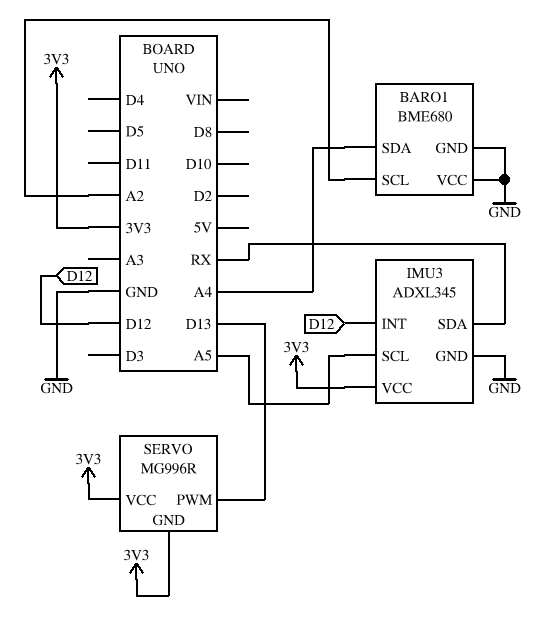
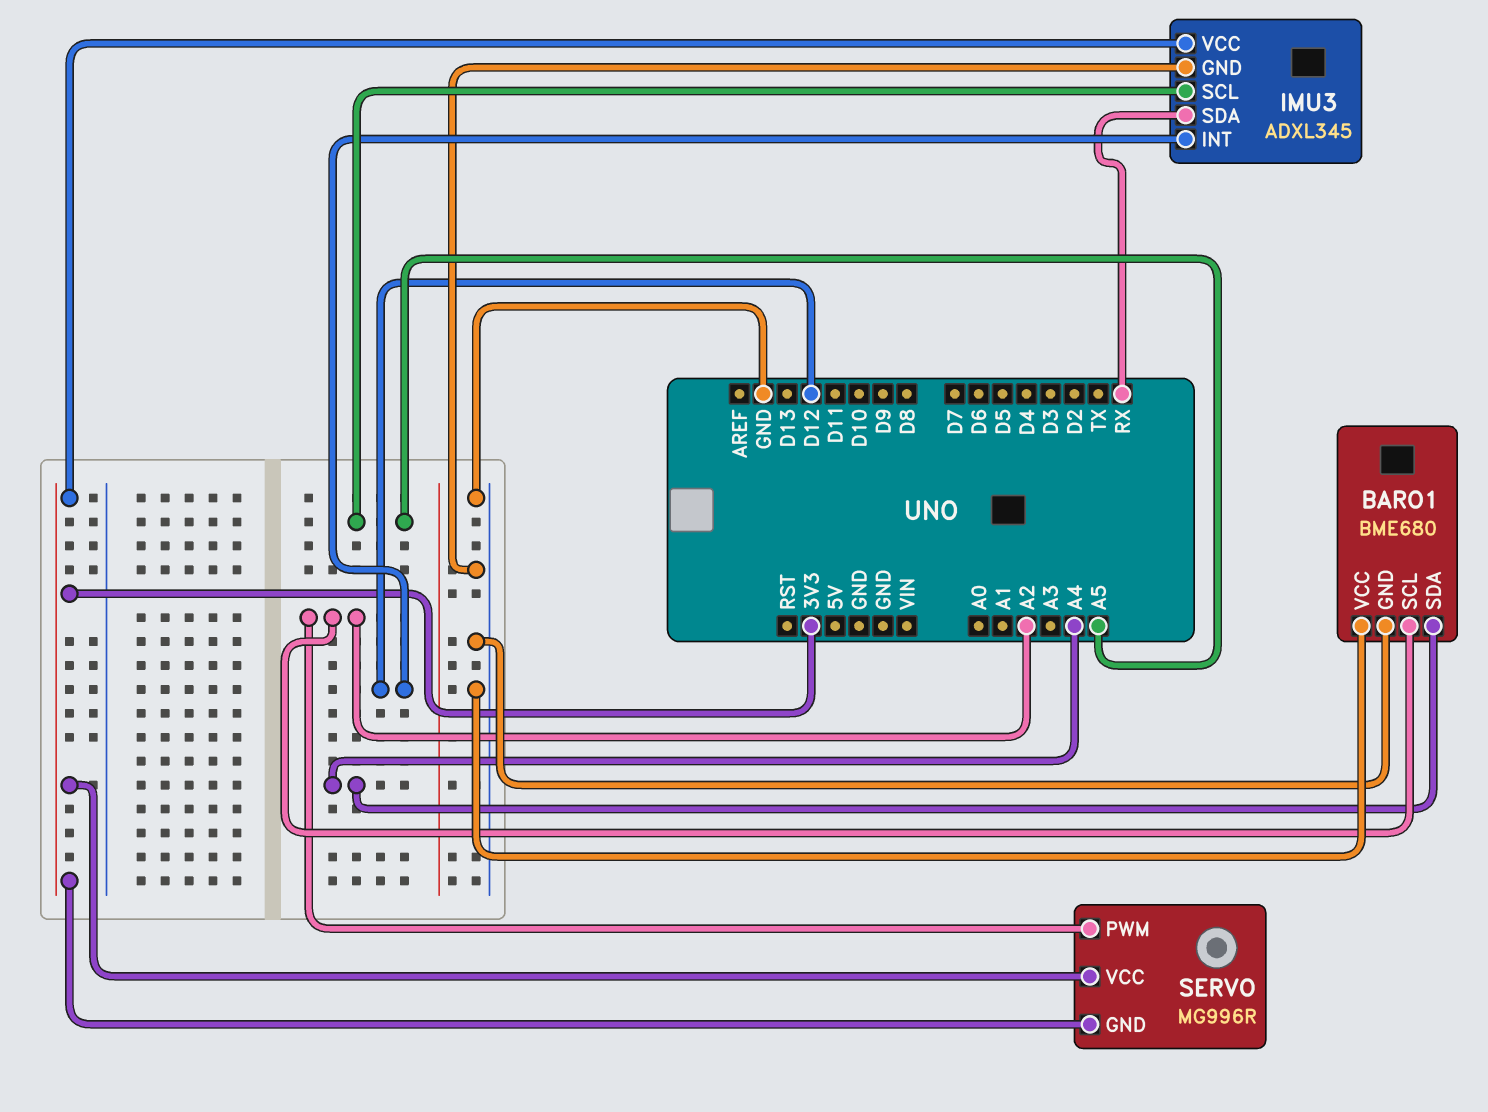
SERVO pin PWM: D13 -> A2

